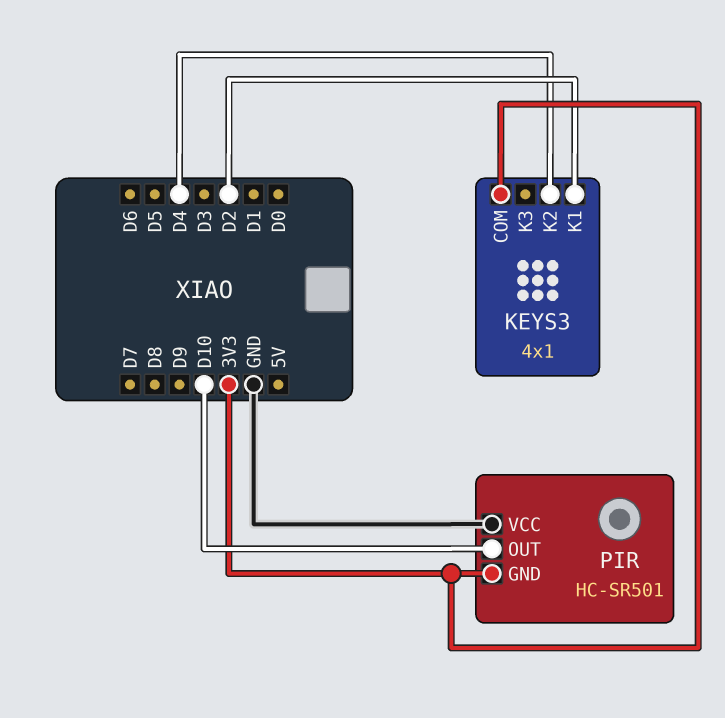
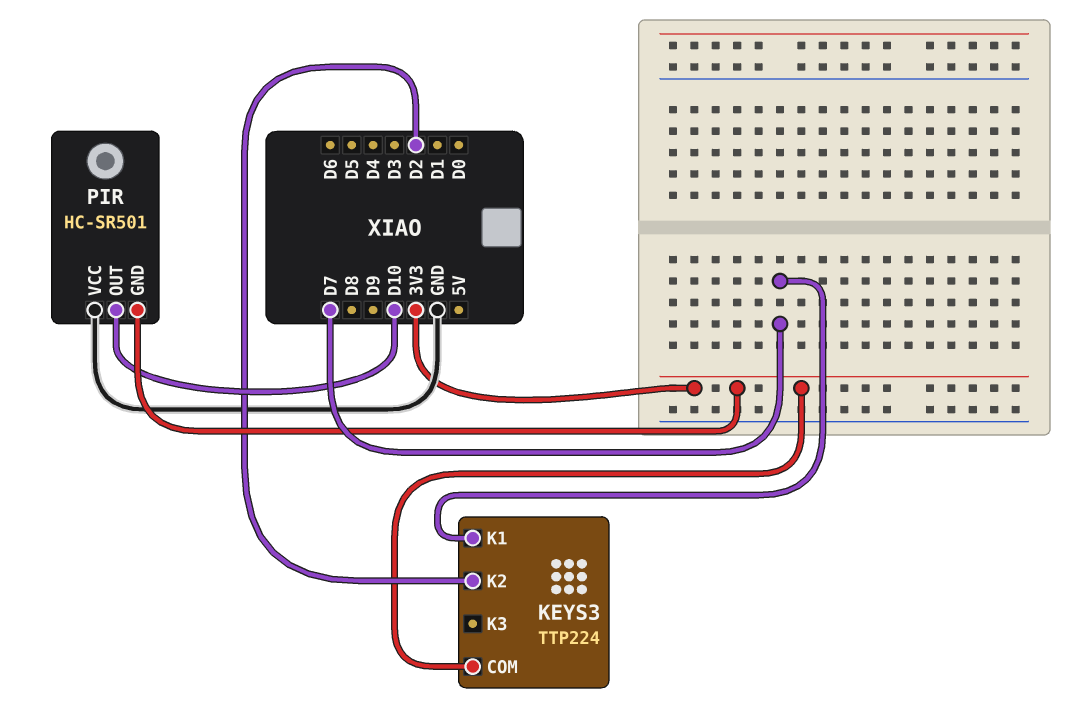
KEYS3: 4x1 -> TTP224
KEYS3 pin K1: D2 -> D7
KEYS3 pin K2: D4 -> D2

